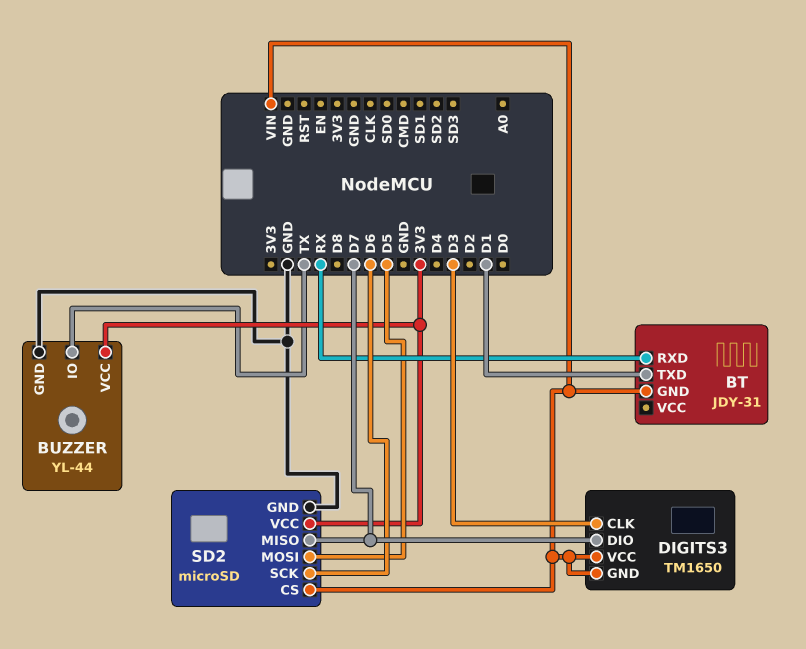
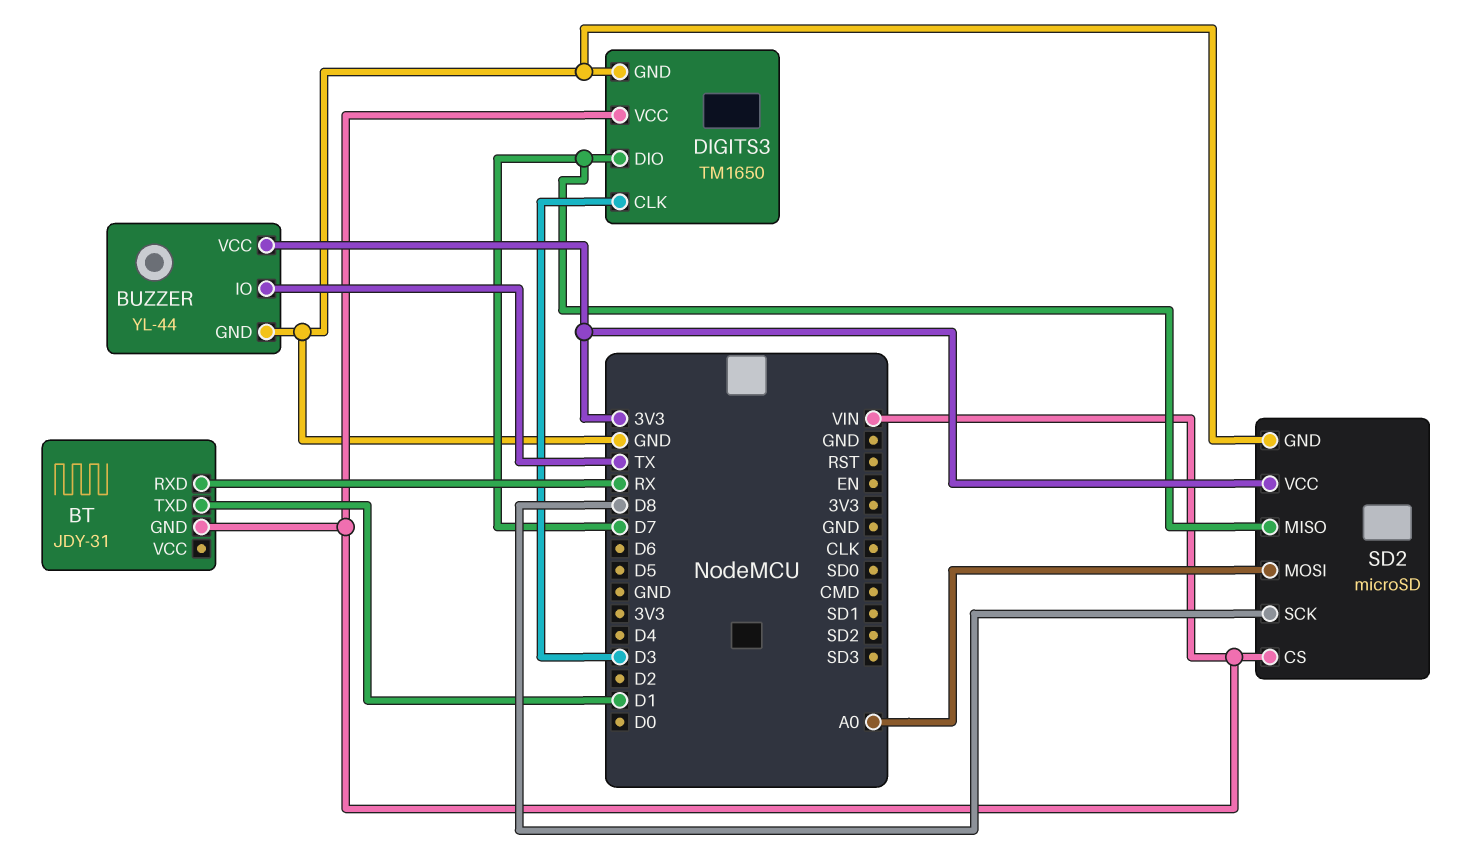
DIGITS3 pin GND: VIN -> GND
SD2 pin MOSI: D5 -> A0
SD2 pin SCK: D6 -> D8

